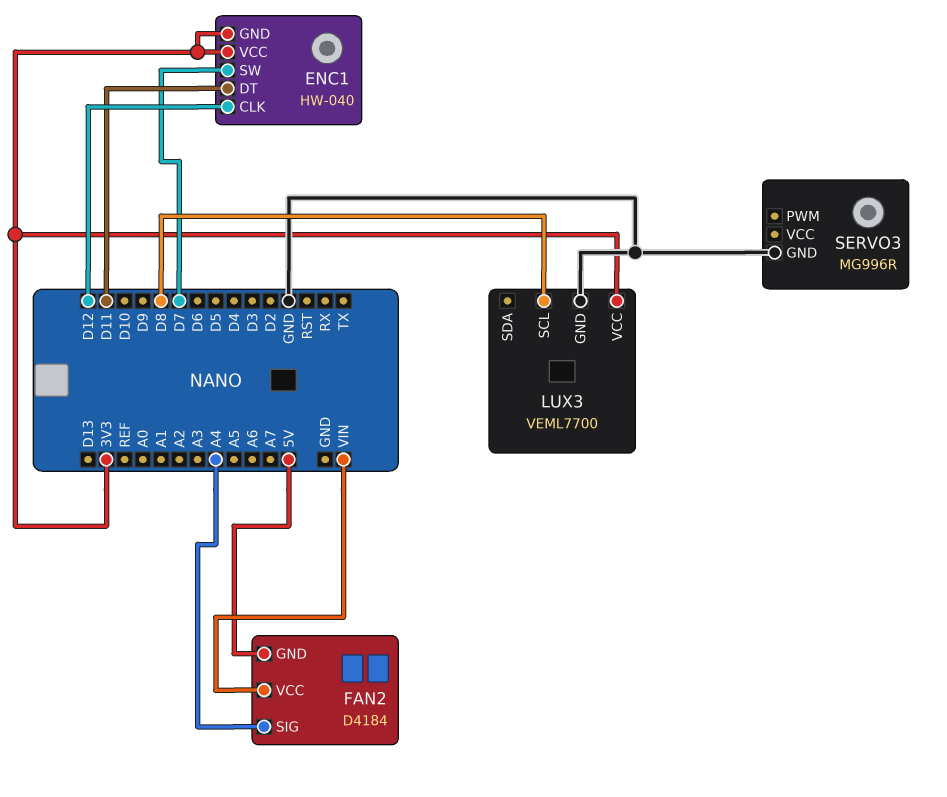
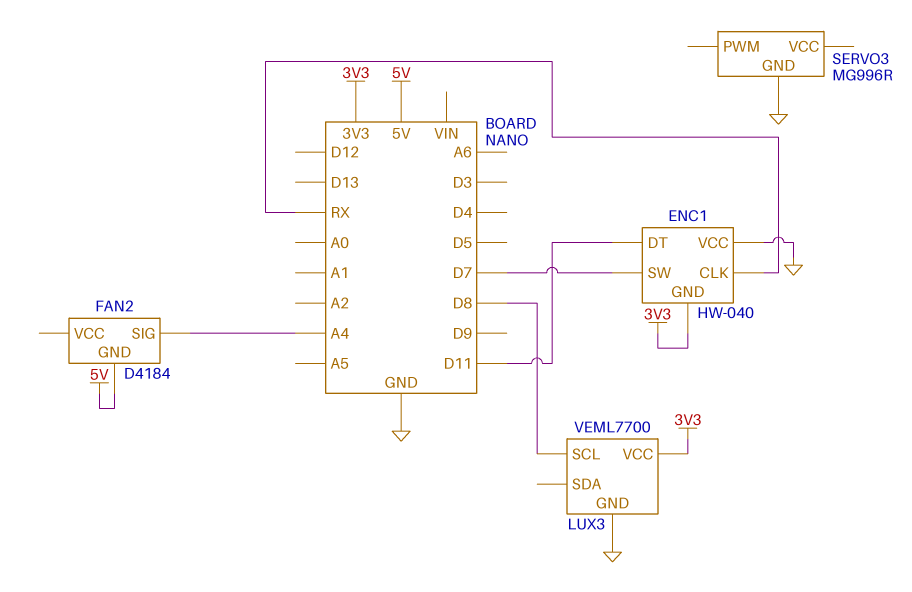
ENC1 pin CLK: D12 -> RX
ENC1 pin VCC: 3V3 -> GND
FAN2 pin VCC: VIN -> none

